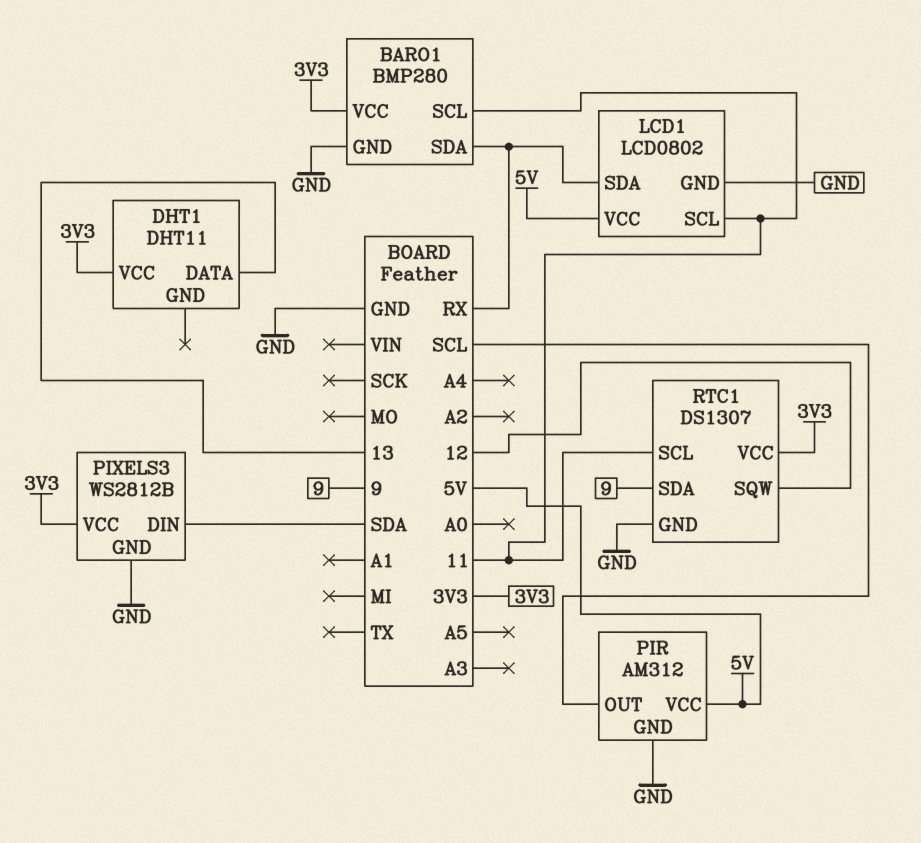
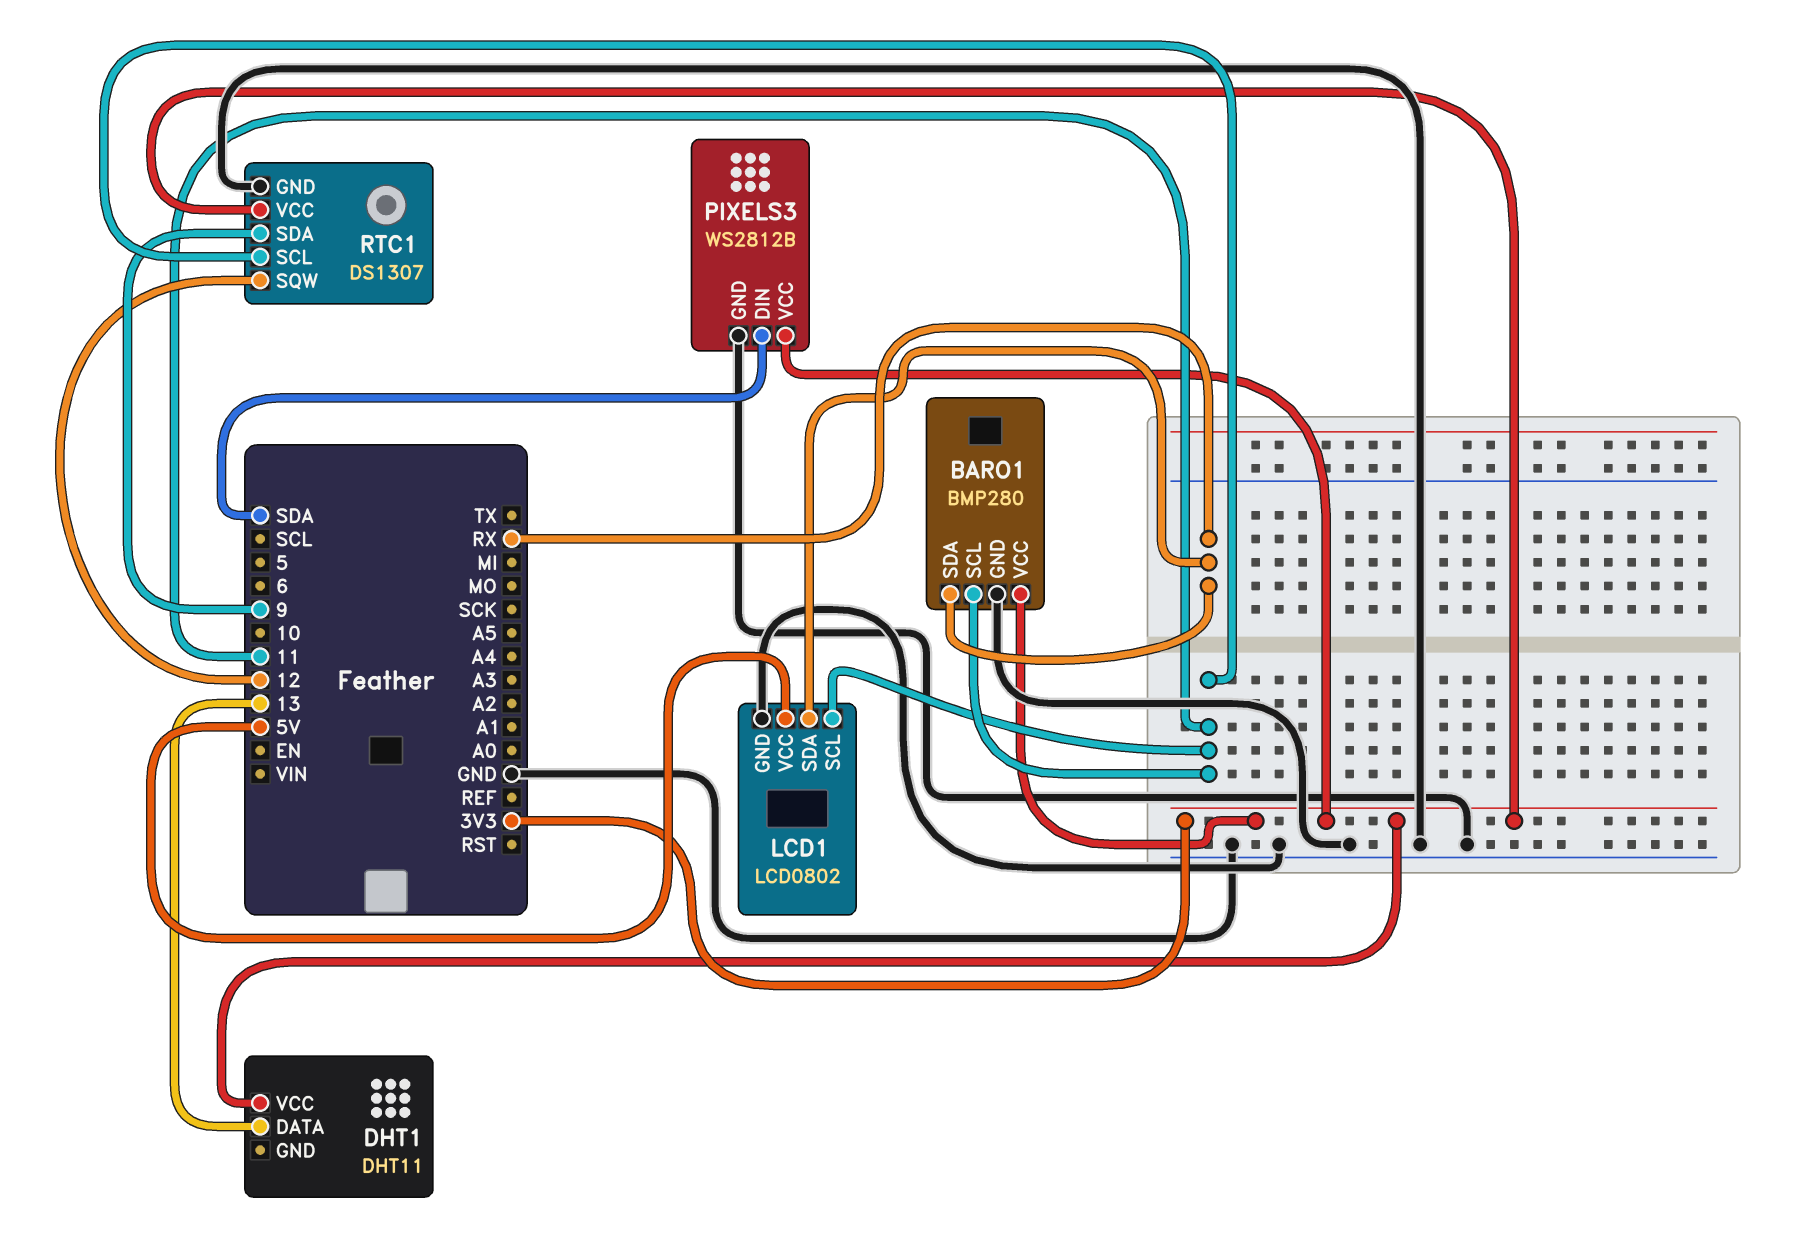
PIR: AM312 -> none
PIR pin GND: GND -> none
PIR pin OUT: SCL -> none
PIR pin VCC: 5V -> none

